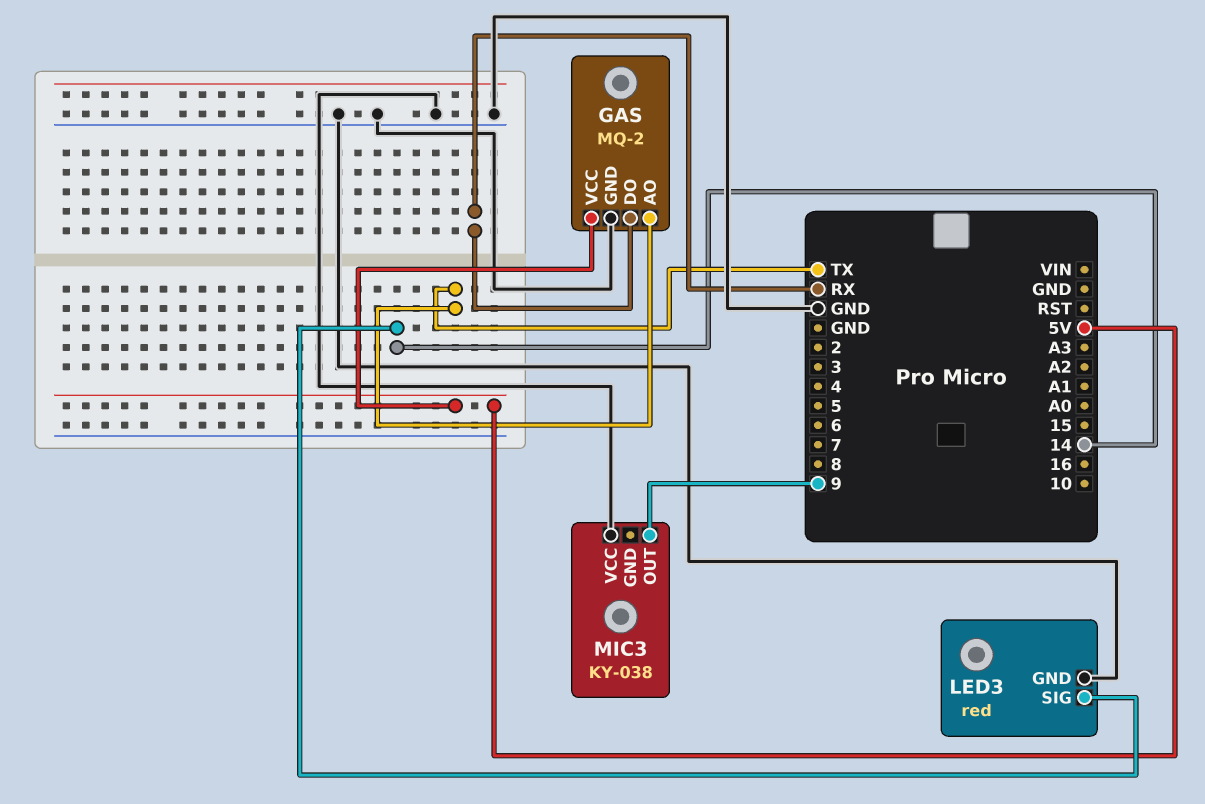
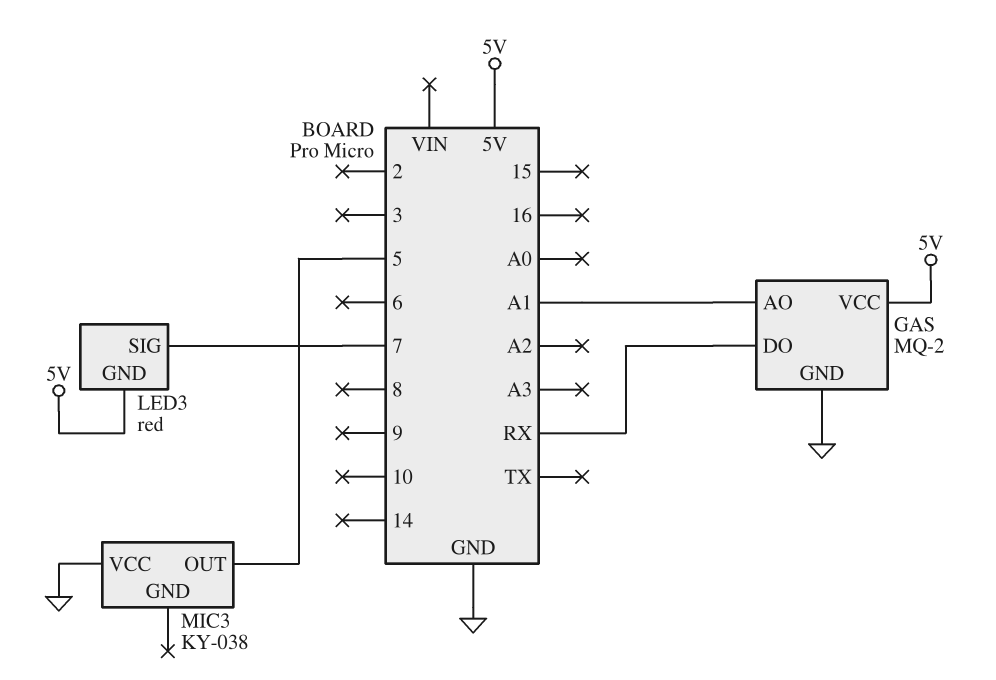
GAS pin AO: TX -> A1
LED3 pin GND: GND -> 5V
LED3 pin SIG: 14 -> 7
MIC3 pin OUT: 9 -> 5

